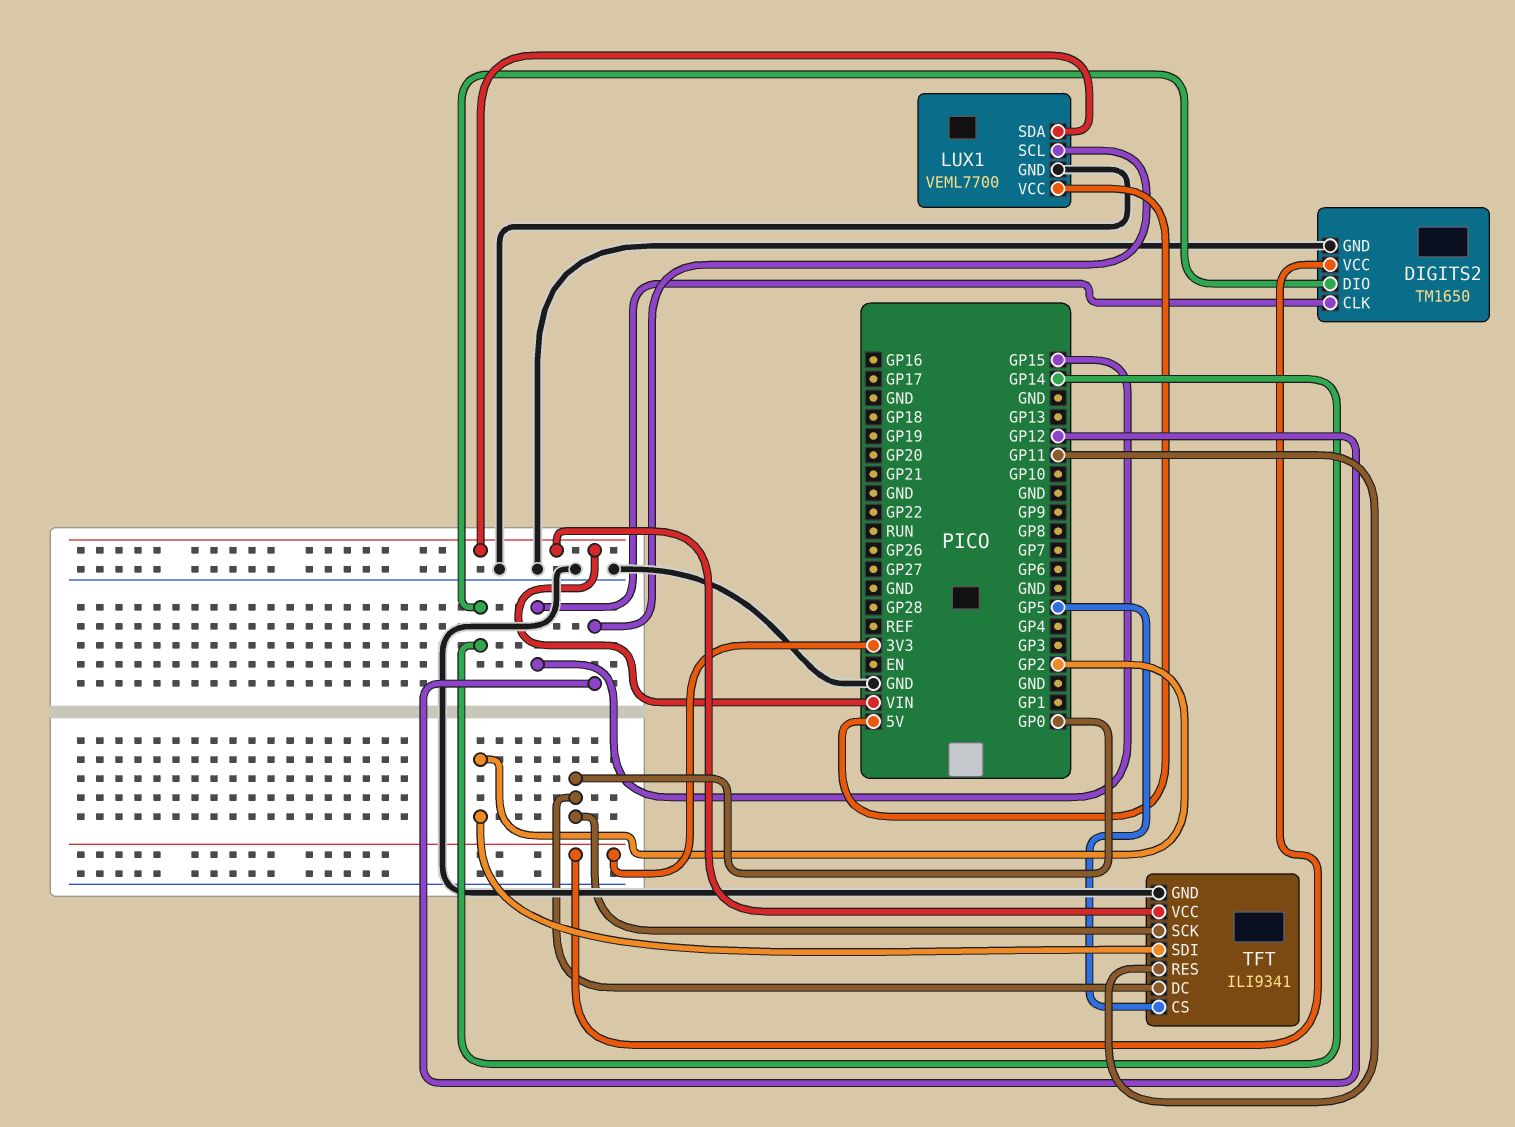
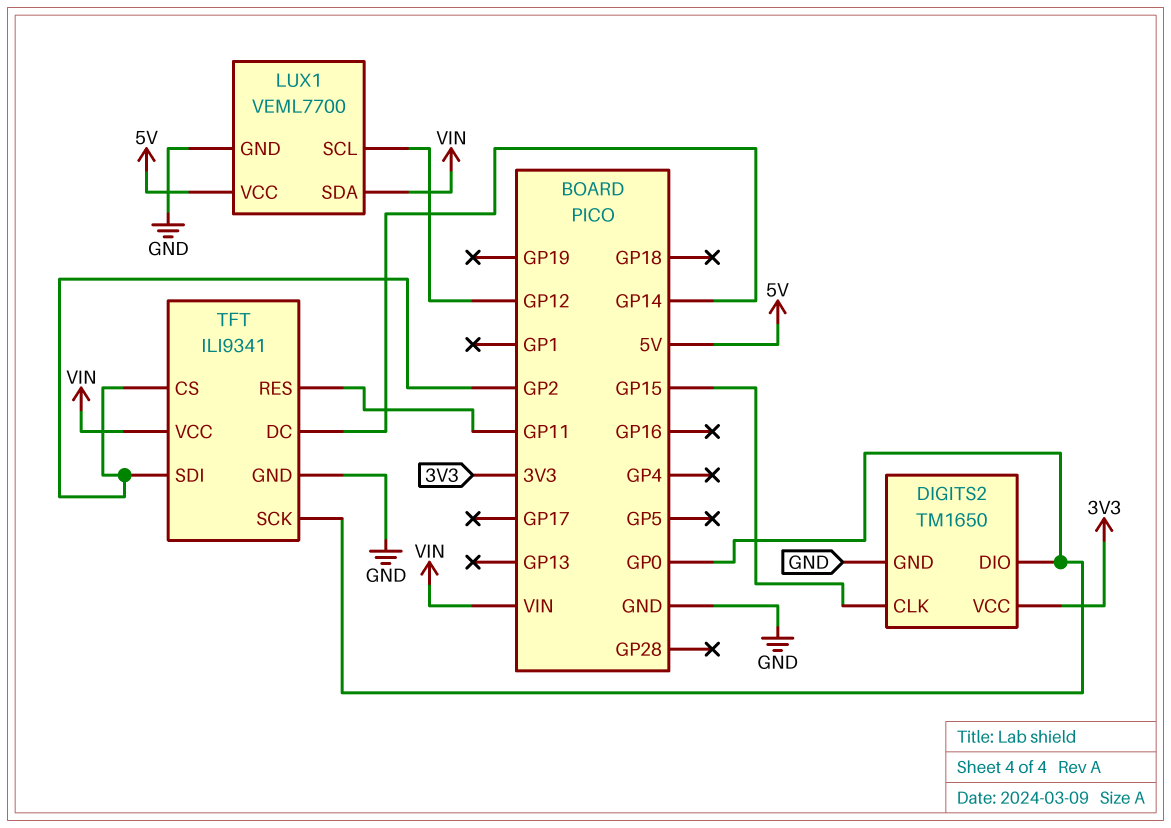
DIGITS2 pin DIO: GP14 -> GP0
TFT pin CS: GP5 -> GP2
TFT pin DC: GP0 -> GP14

